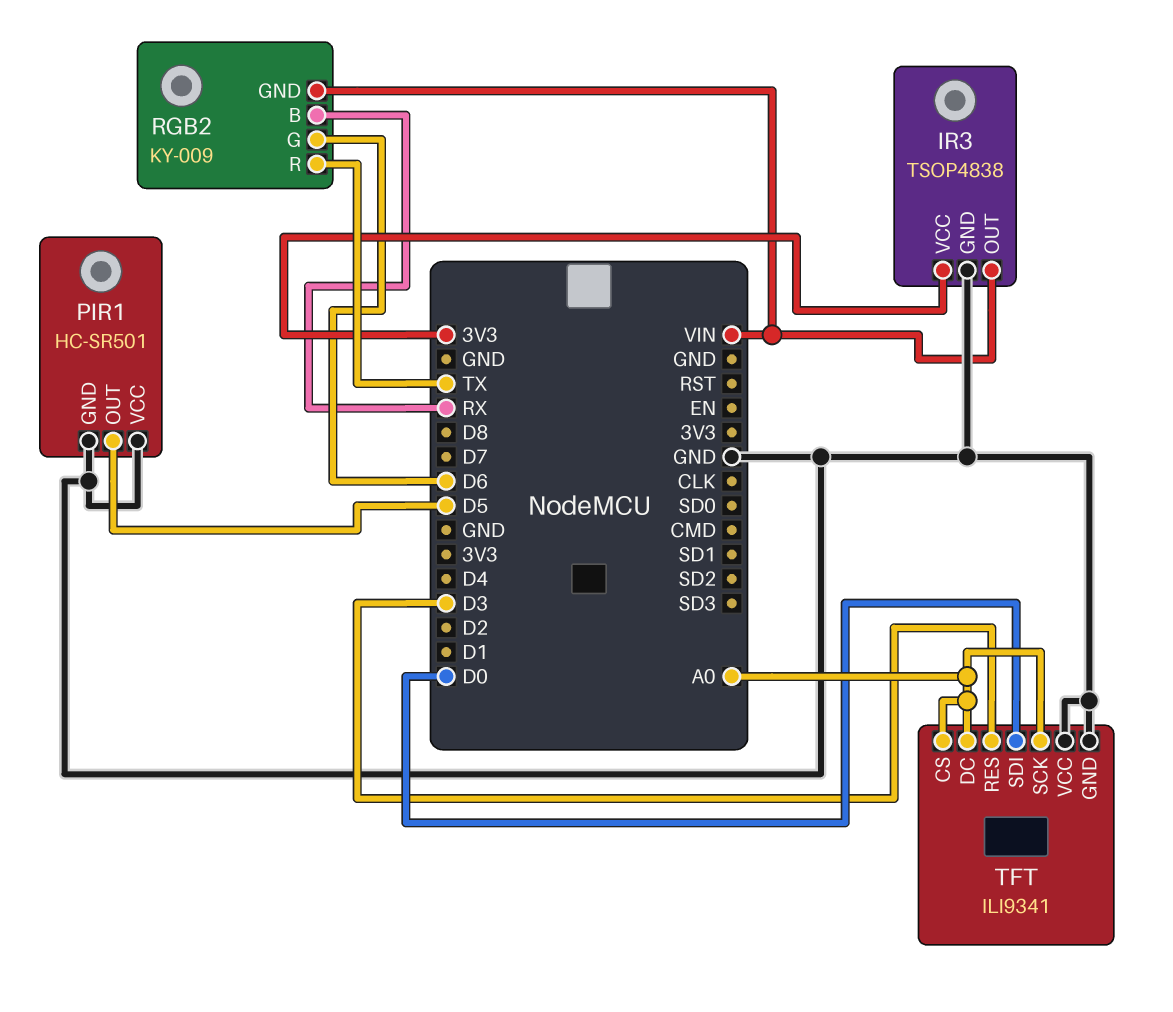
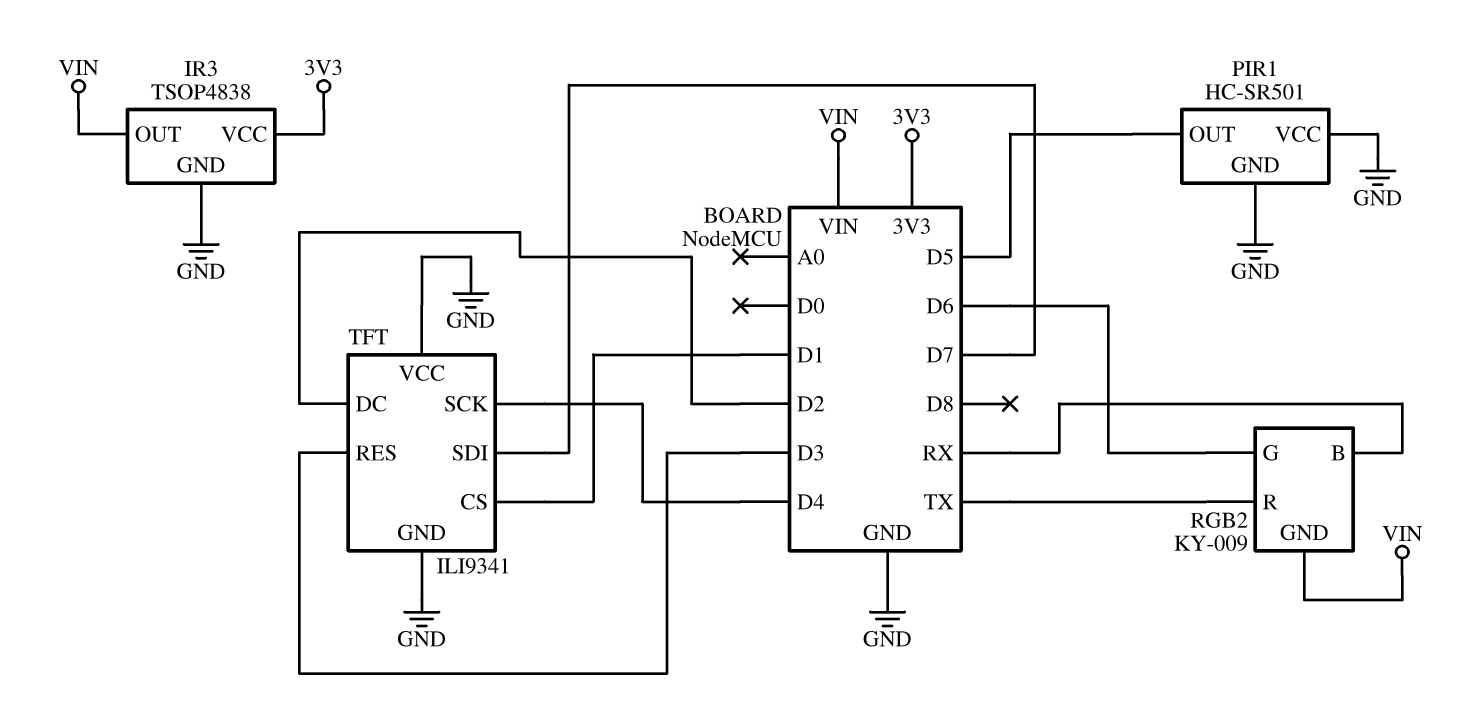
TFT pin CS: A0 -> D1
TFT pin DC: A0 -> D2
TFT pin SCK: A0 -> D4
TFT pin SDI: D0 -> D7

